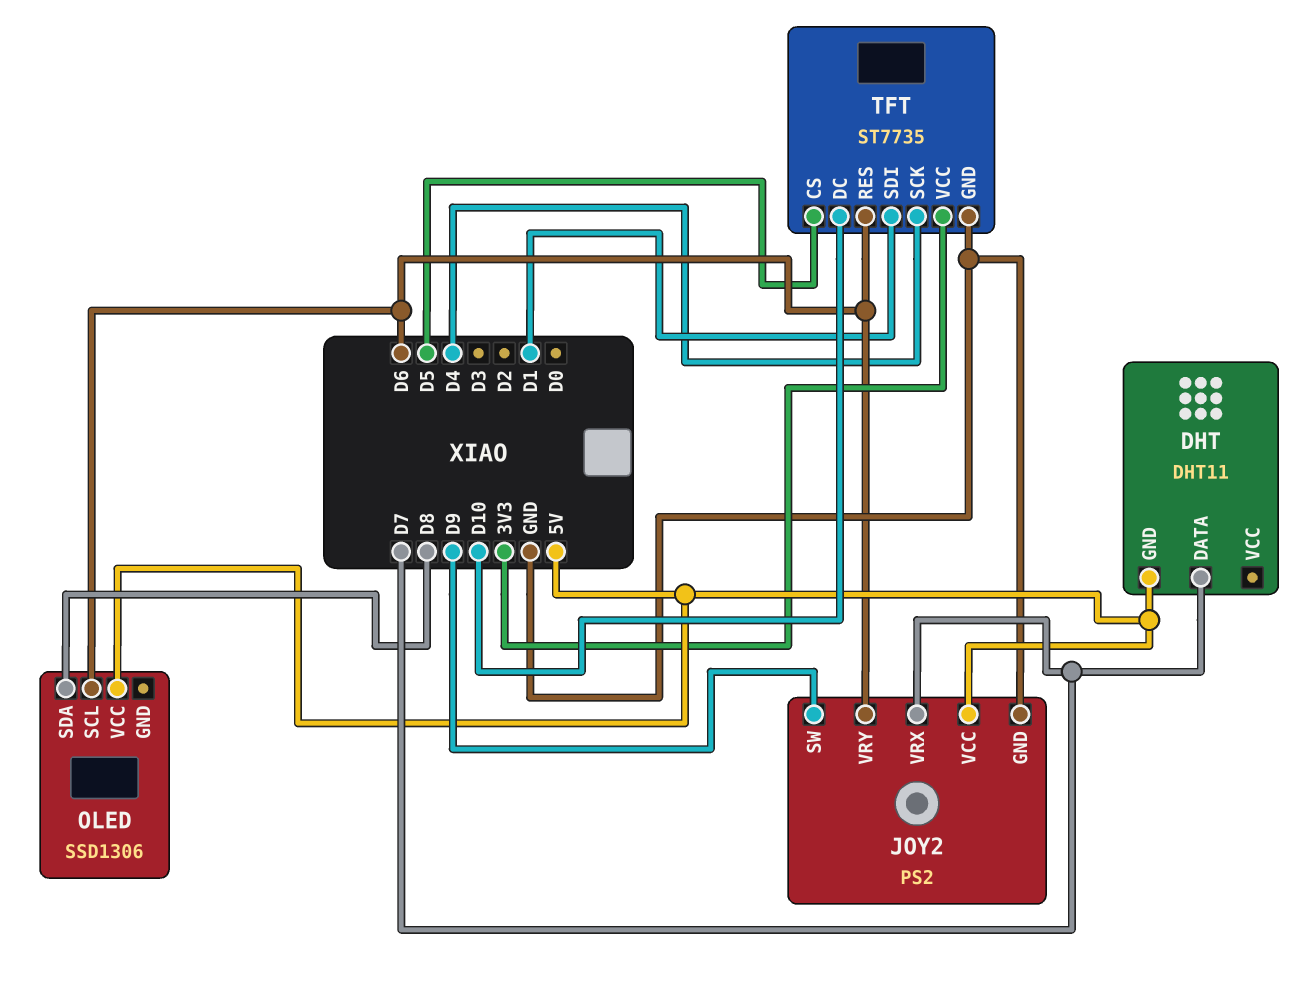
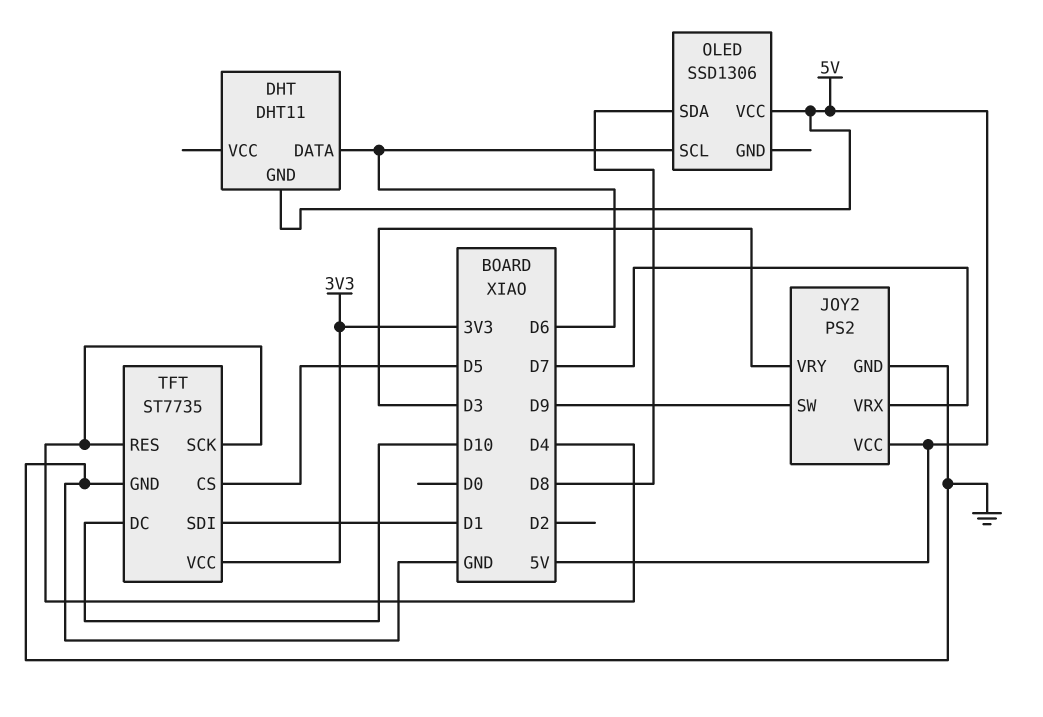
DHT pin DATA: D7 -> D6
JOY2 pin VRY: D6 -> D3
TFT pin RES: D6 -> D4

